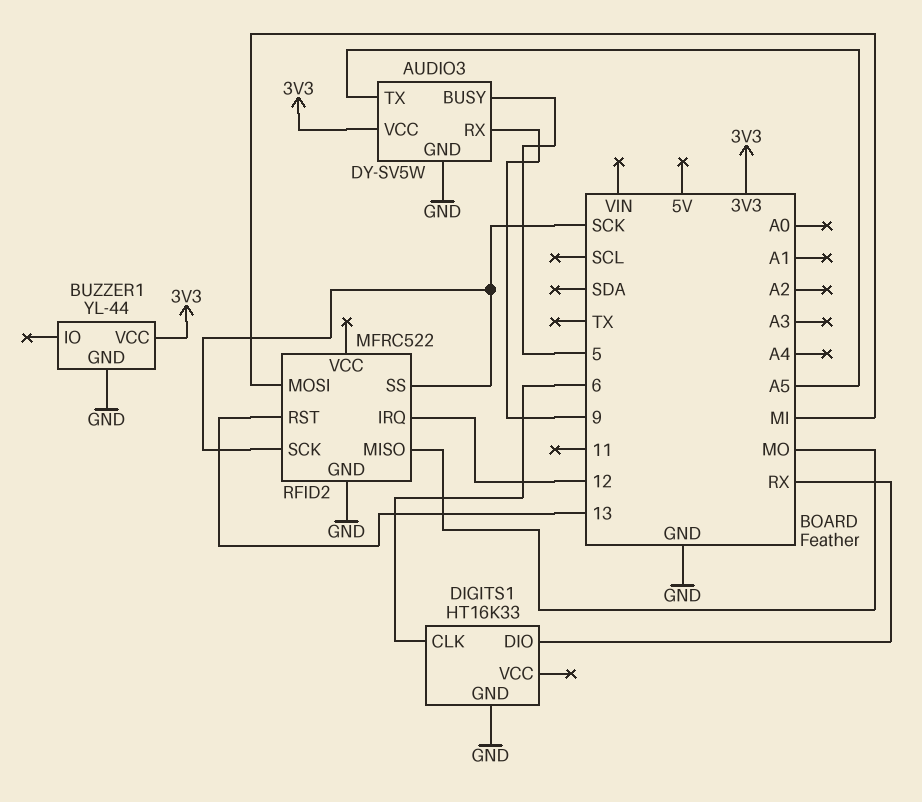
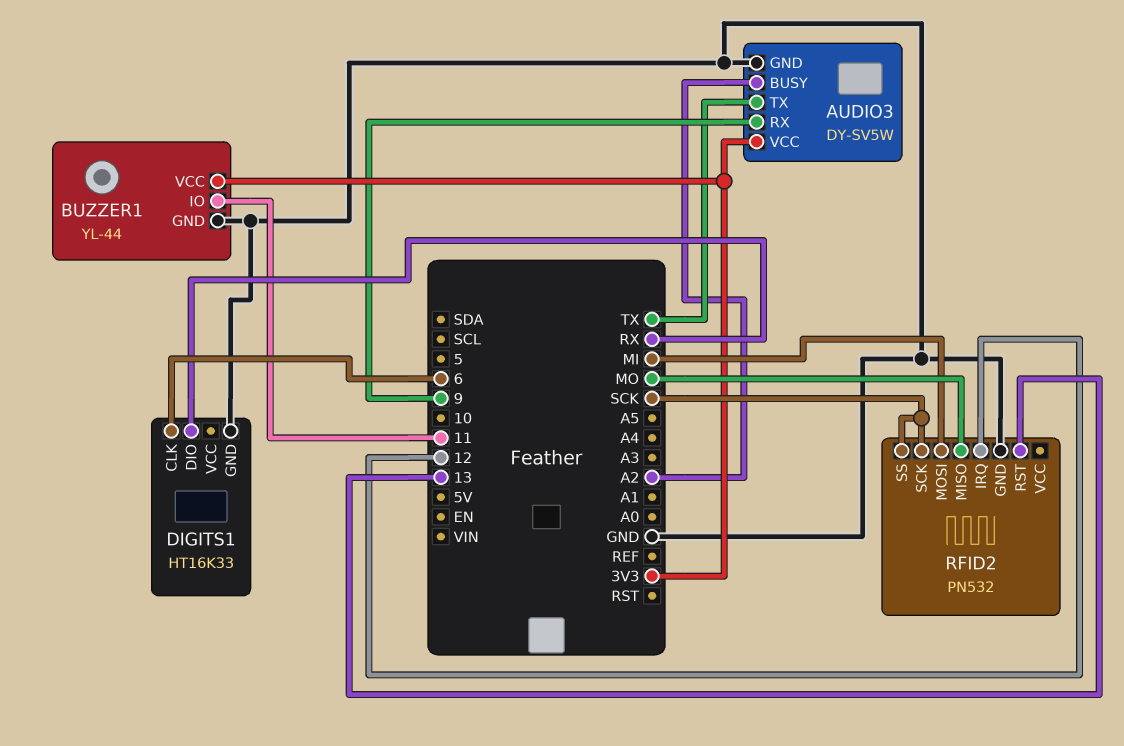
AUDIO3 pin BUSY: 5 -> A2
AUDIO3 pin TX: A5 -> TX
BUZZER1 pin IO: none -> 11
RFID2: MFRC522 -> PN532

